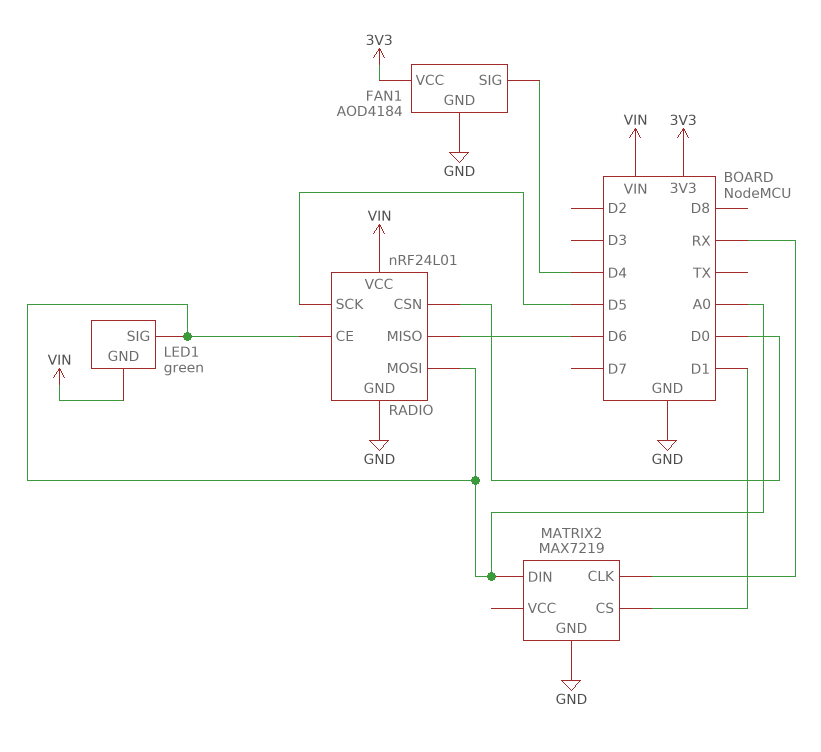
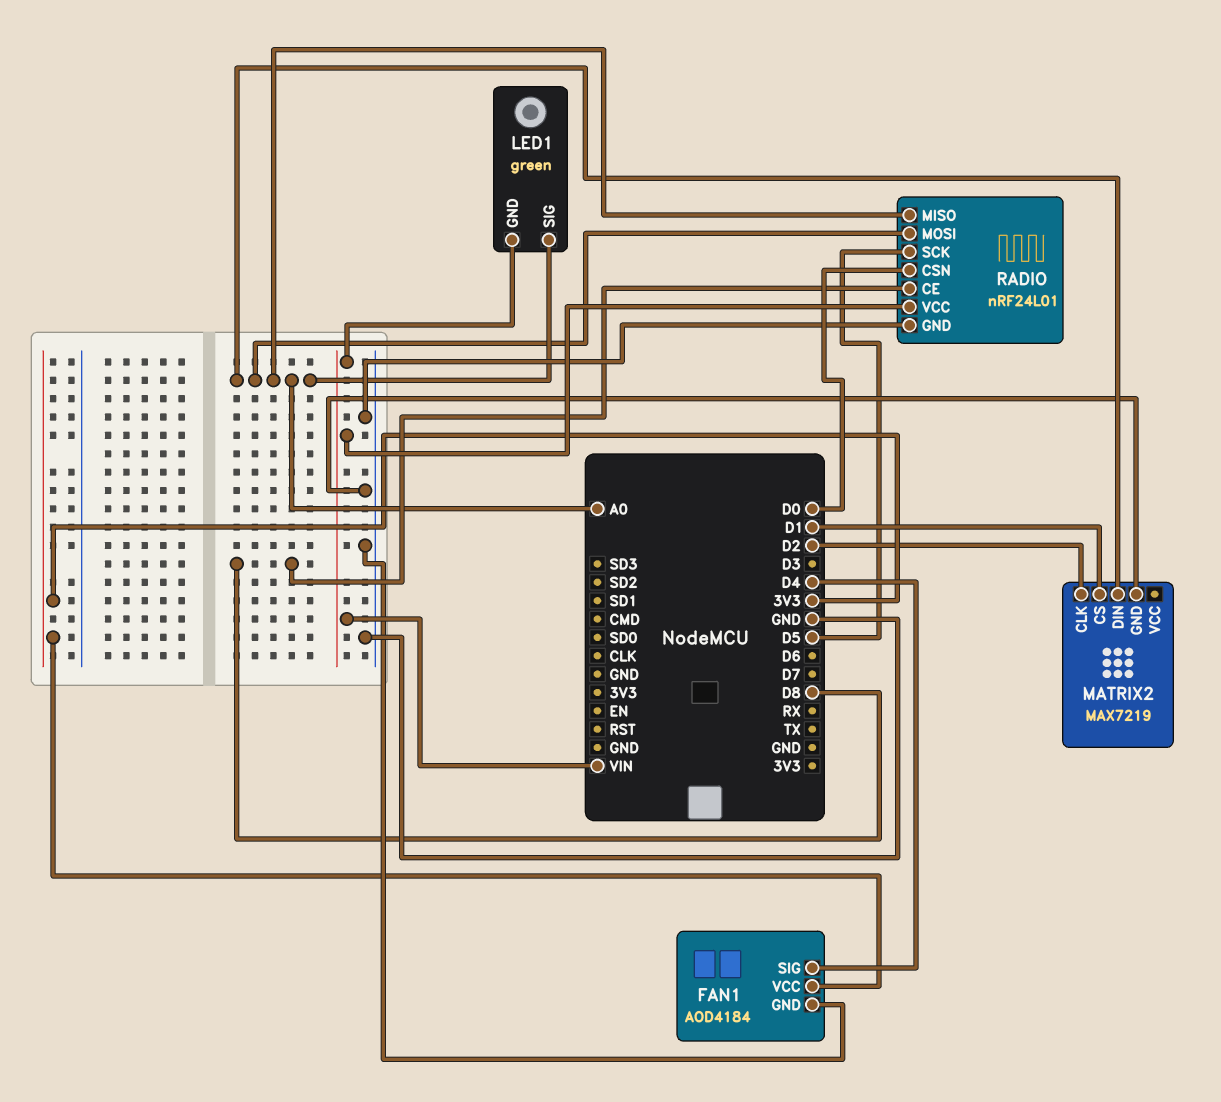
MATRIX2 pin CLK: RX -> D2
RADIO pin CE: A0 -> D8
RADIO pin MISO: D6 -> A0

